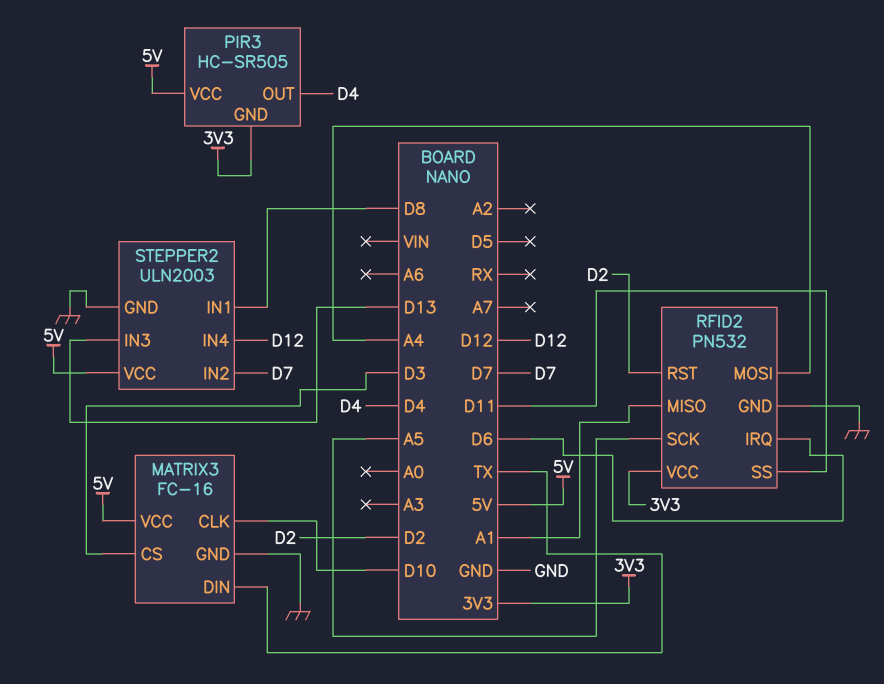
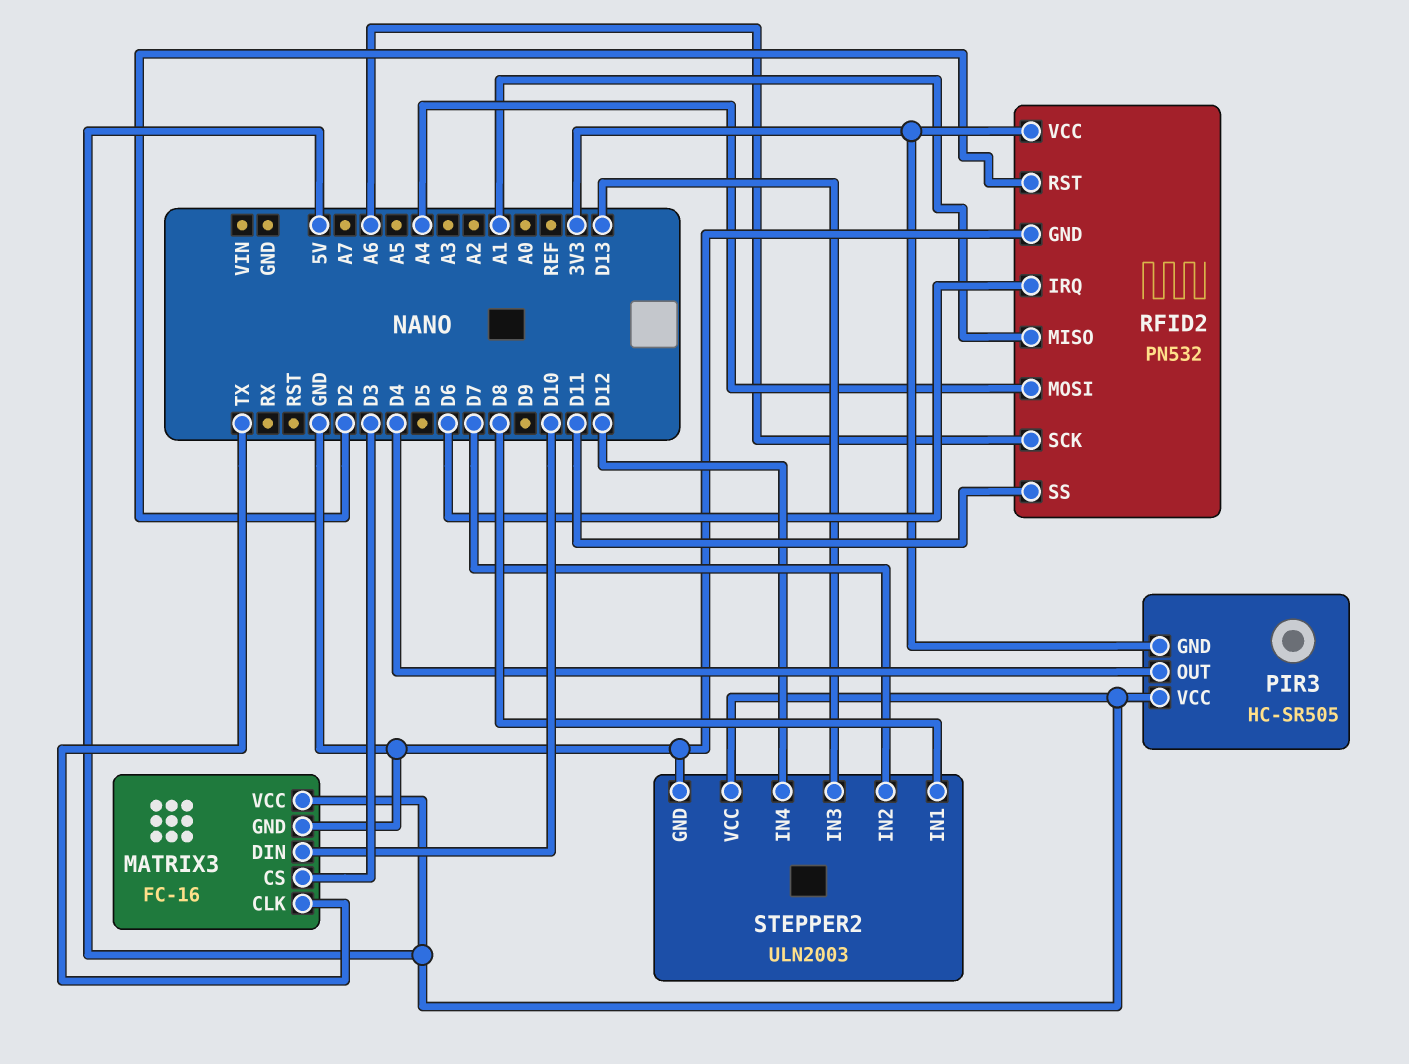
MATRIX3 pin CLK: D10 -> TX
MATRIX3 pin DIN: TX -> D10
RFID2 pin SCK: A5 -> A6

